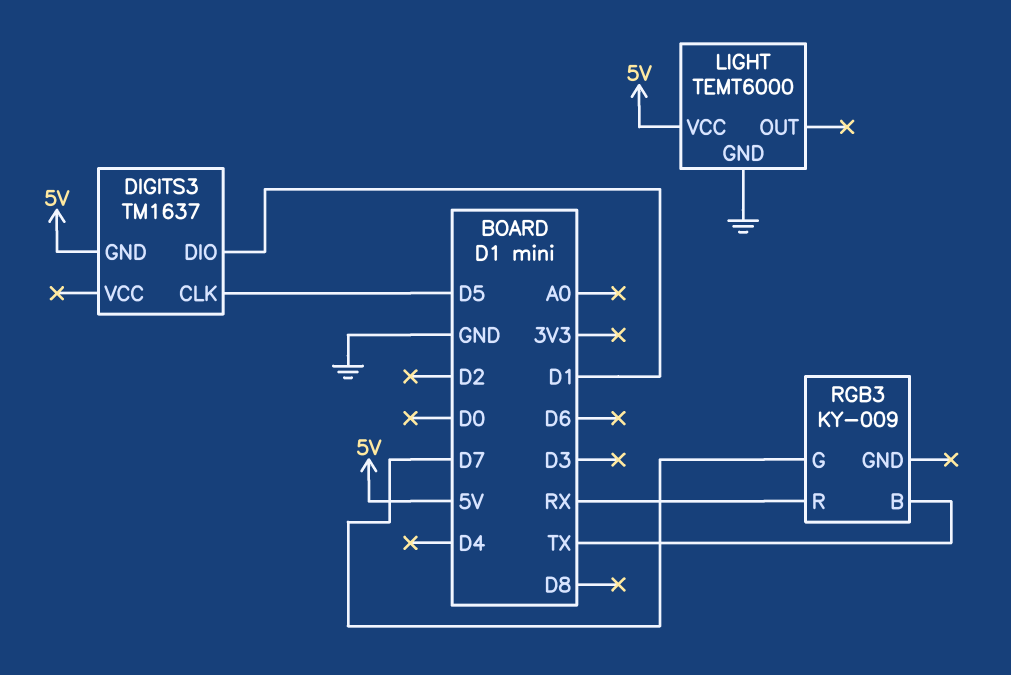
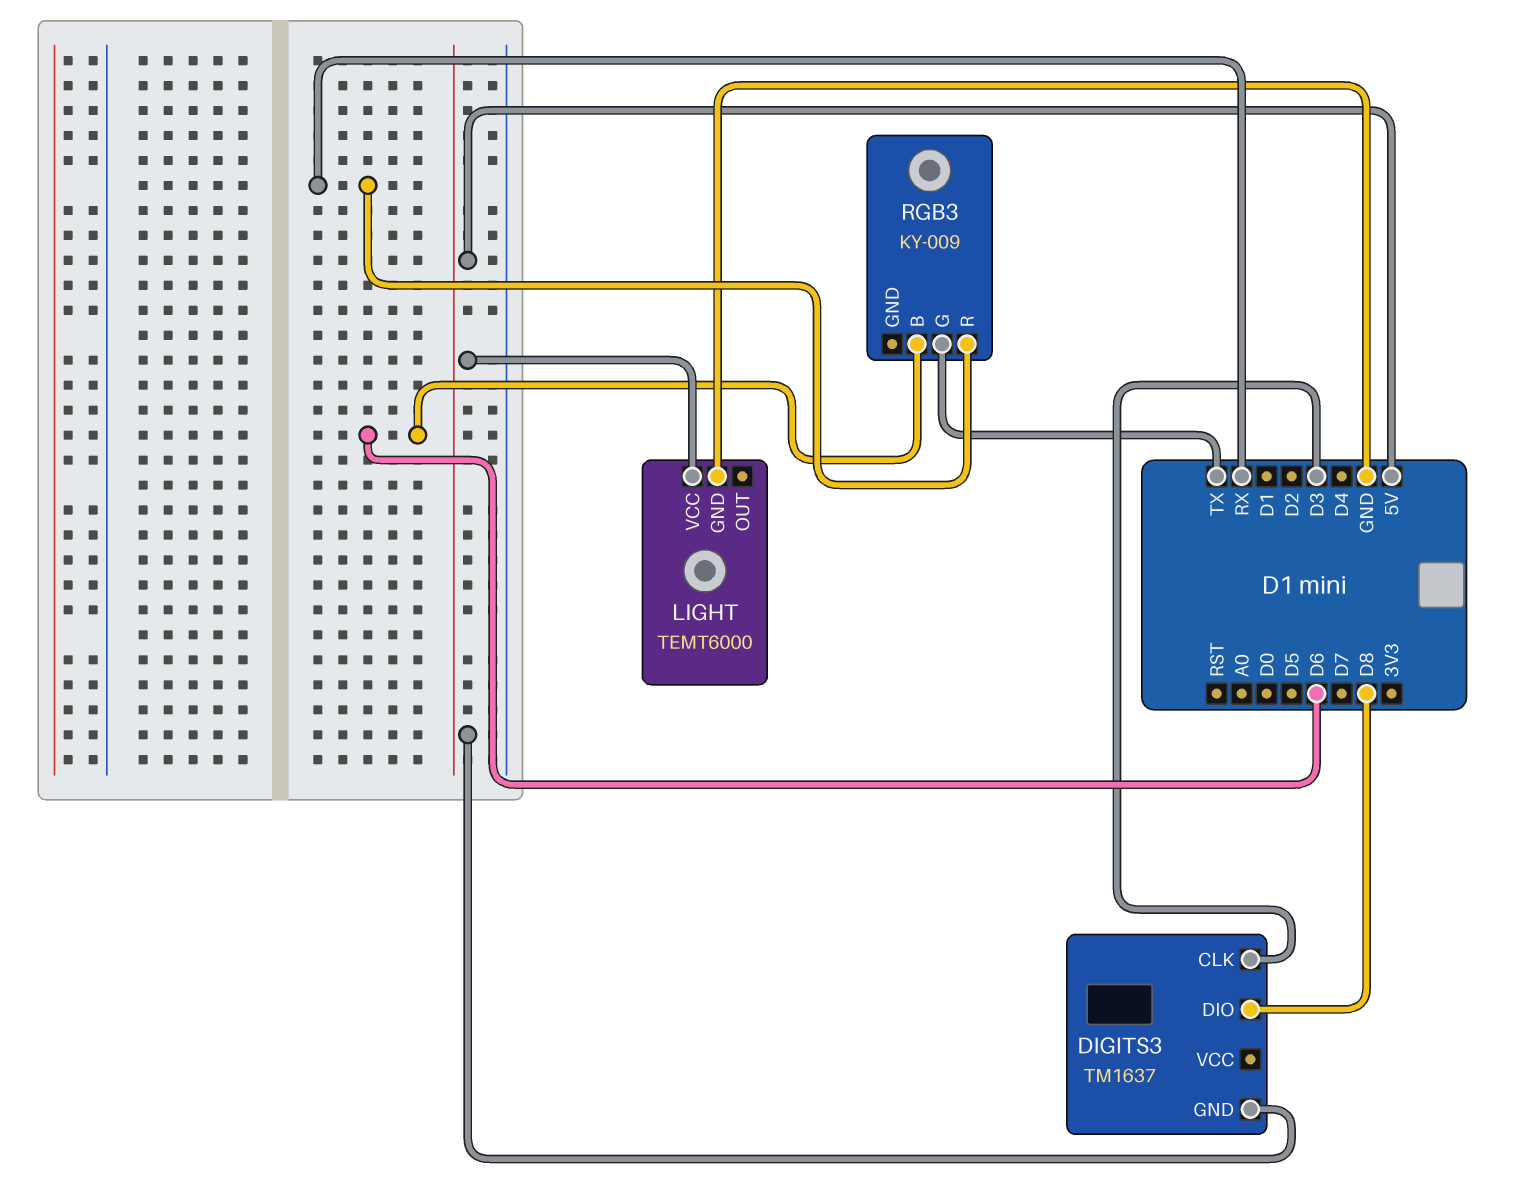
DIGITS3 pin CLK: D5 -> D3
DIGITS3 pin DIO: D1 -> D8
RGB3 pin B: TX -> D6
RGB3 pin G: D7 -> TX

